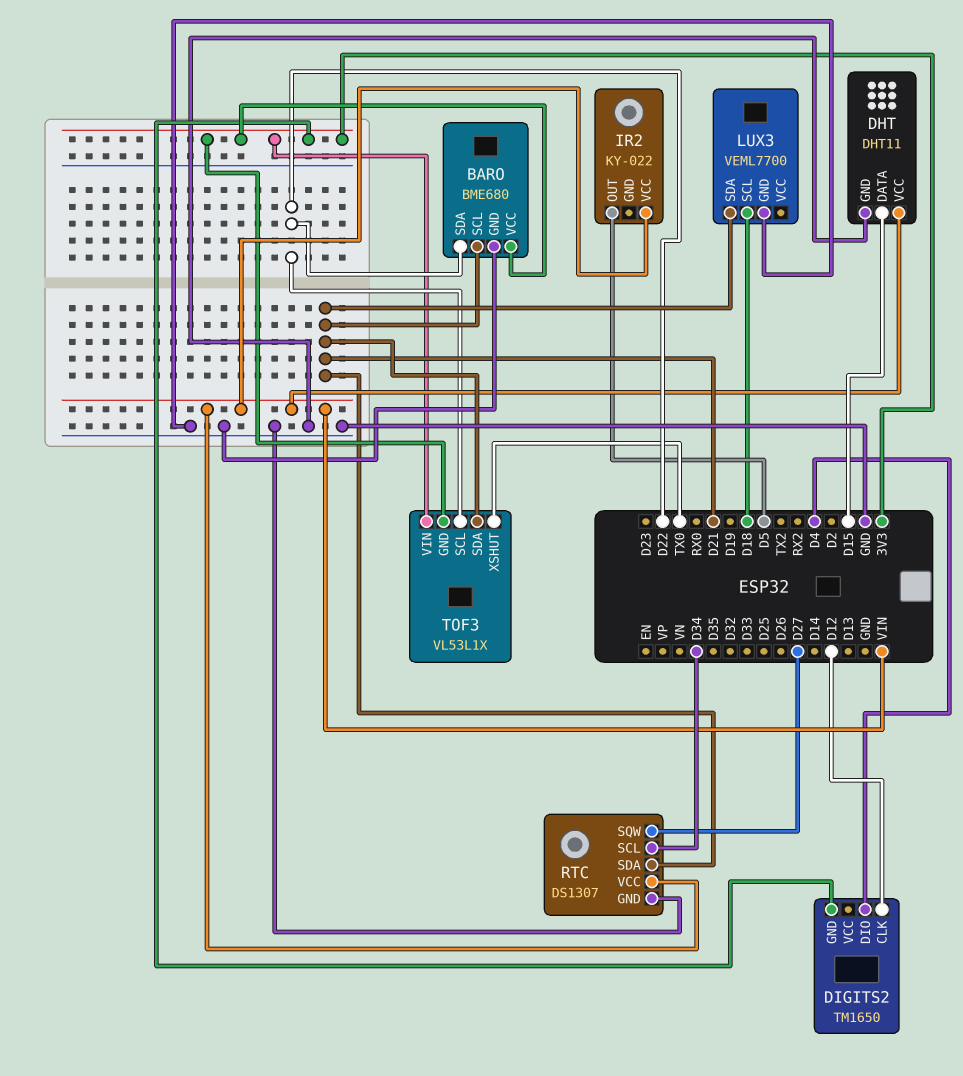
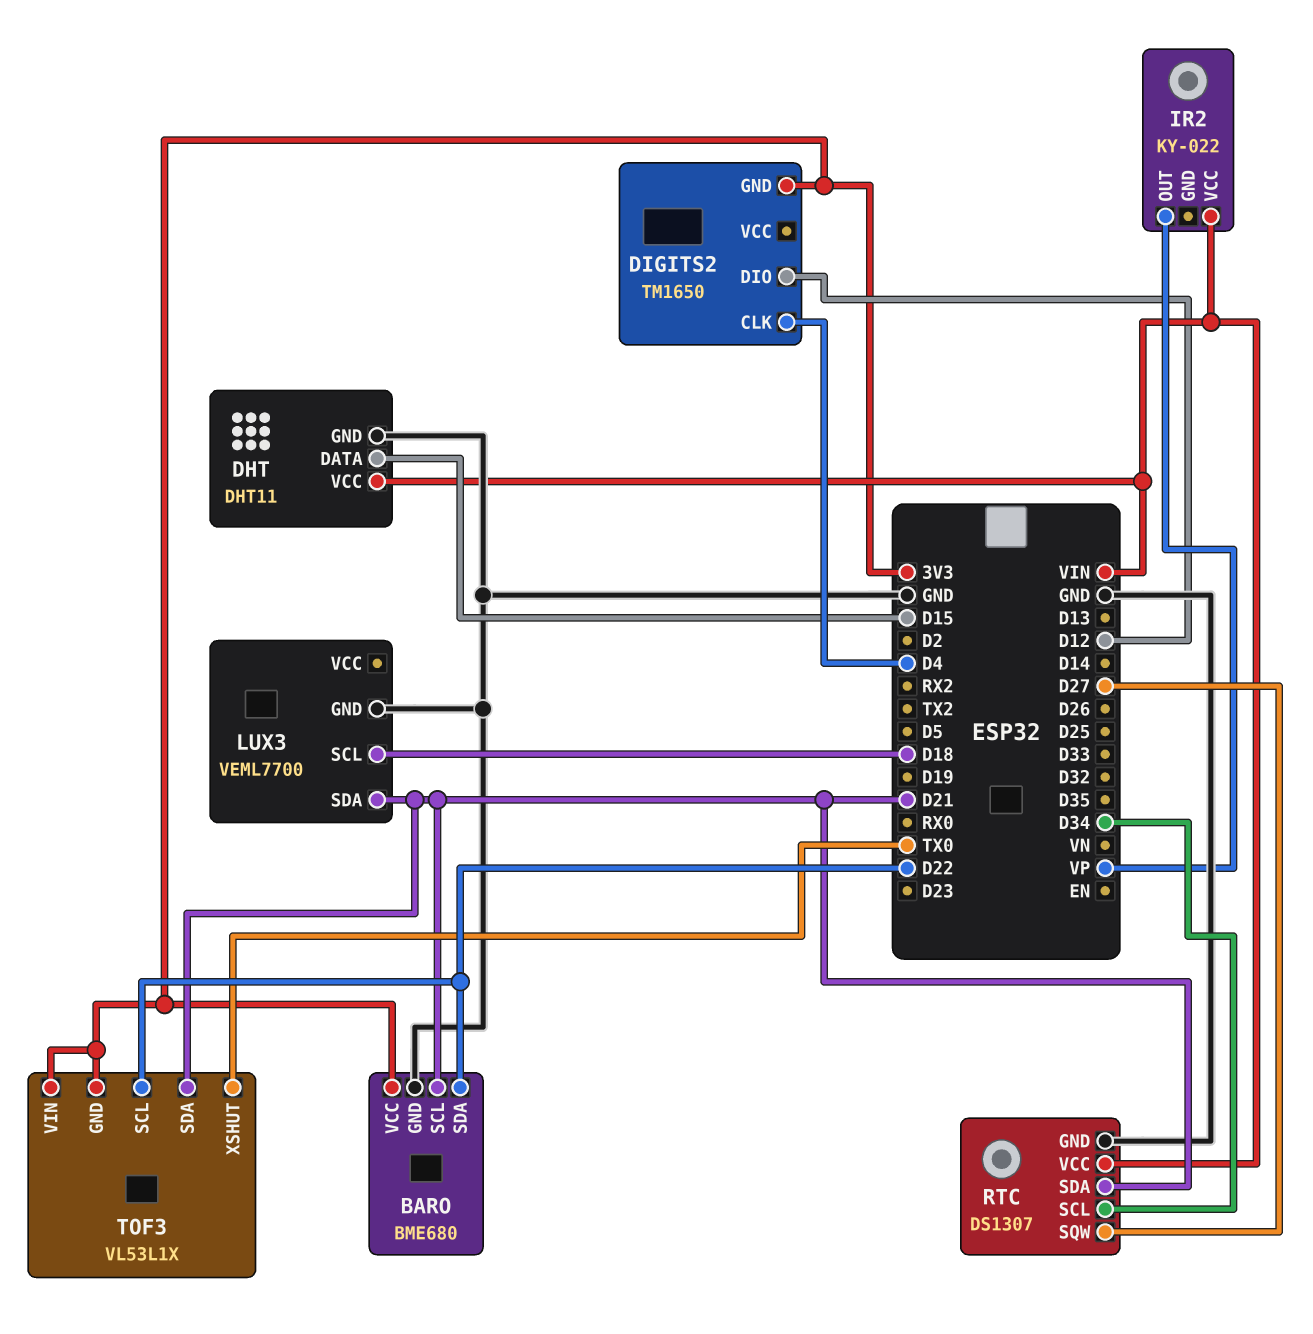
DIGITS2 pin CLK: D12 -> D4
DIGITS2 pin DIO: D4 -> D12
IR2 pin OUT: D5 -> VP

